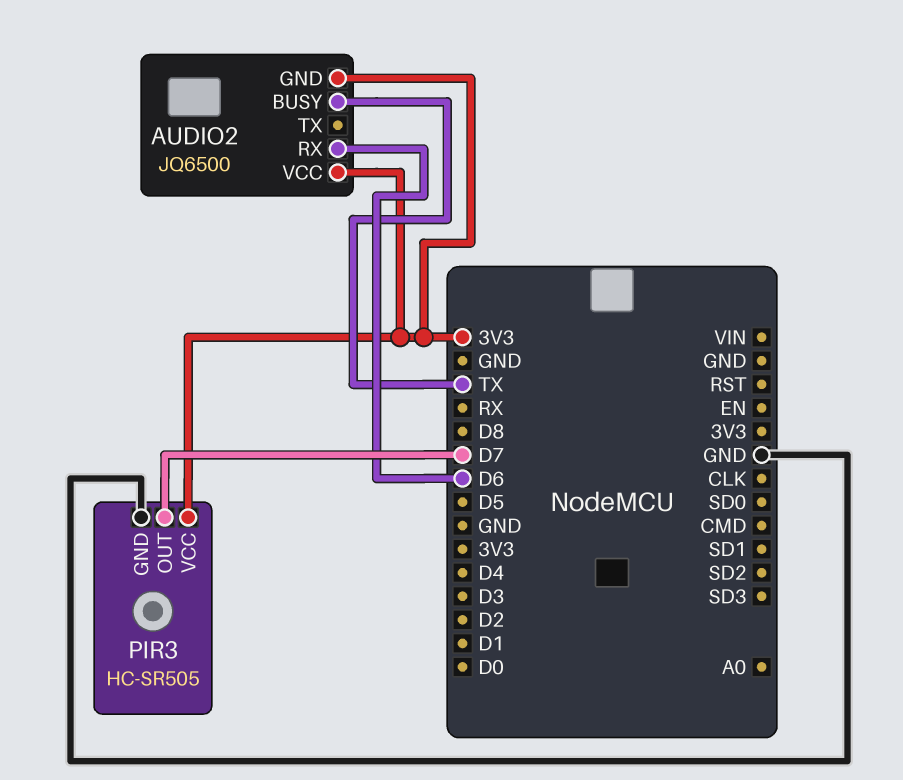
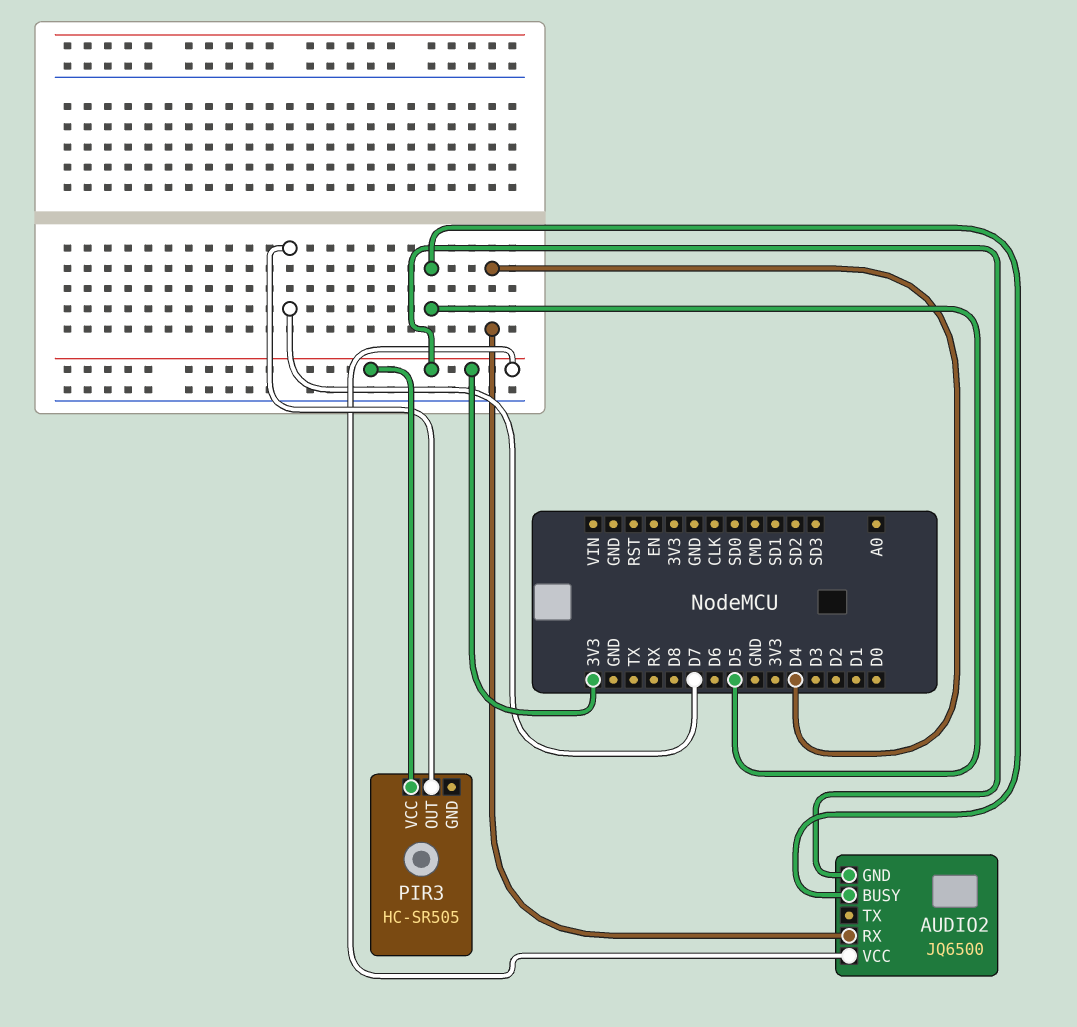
AUDIO2 pin BUSY: TX -> D5
AUDIO2 pin RX: D6 -> D4
PIR3 pin GND: GND -> none

